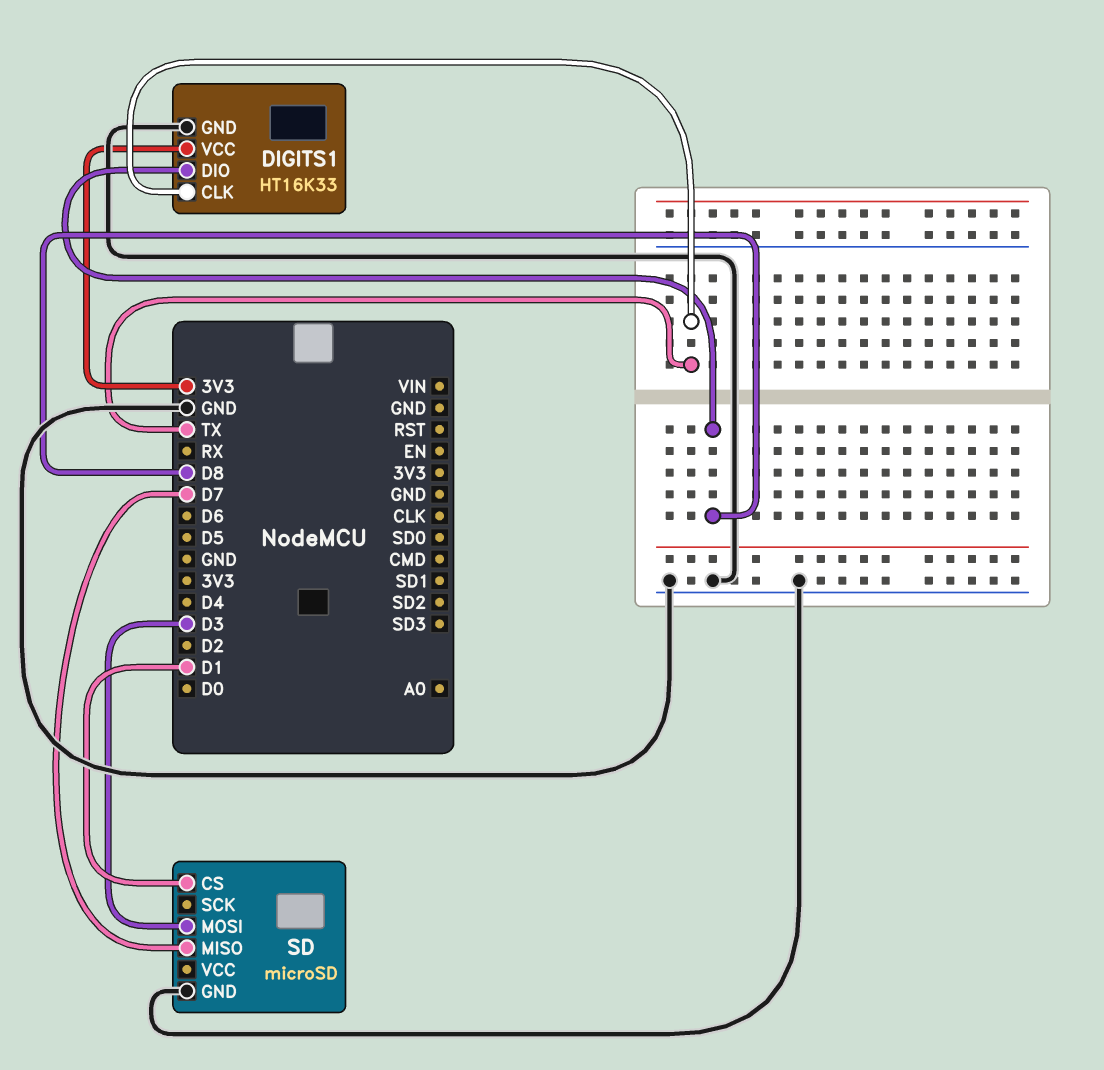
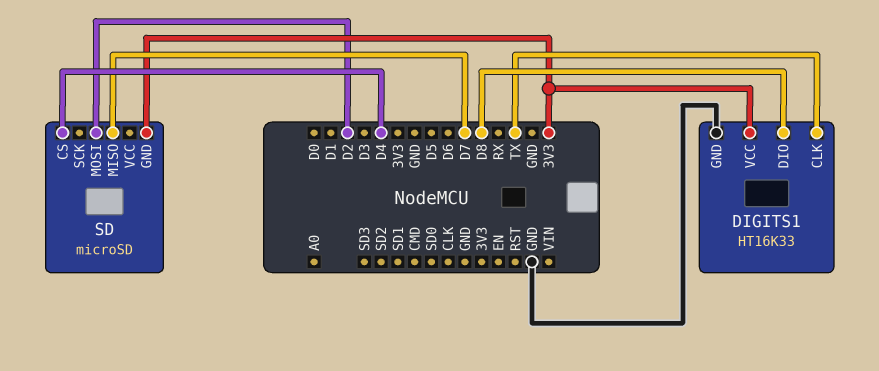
SD pin CS: D1 -> D4
SD pin GND: GND -> 3V3
SD pin MOSI: D3 -> D2

